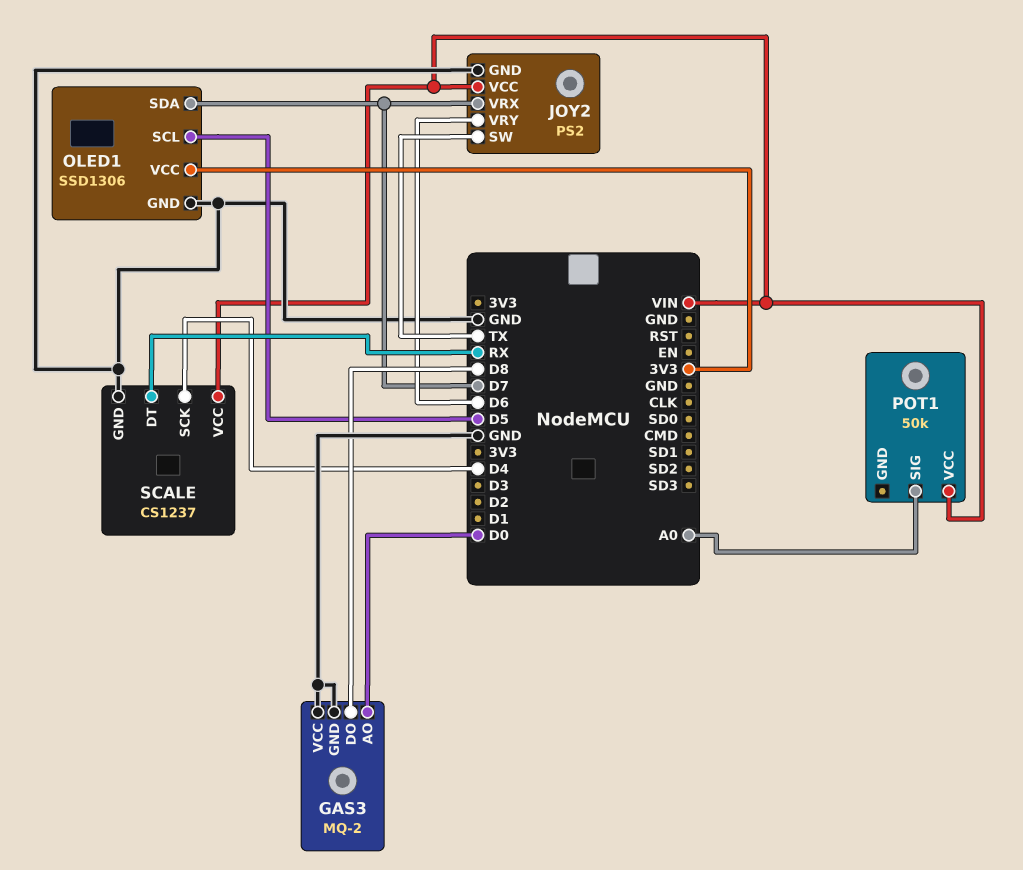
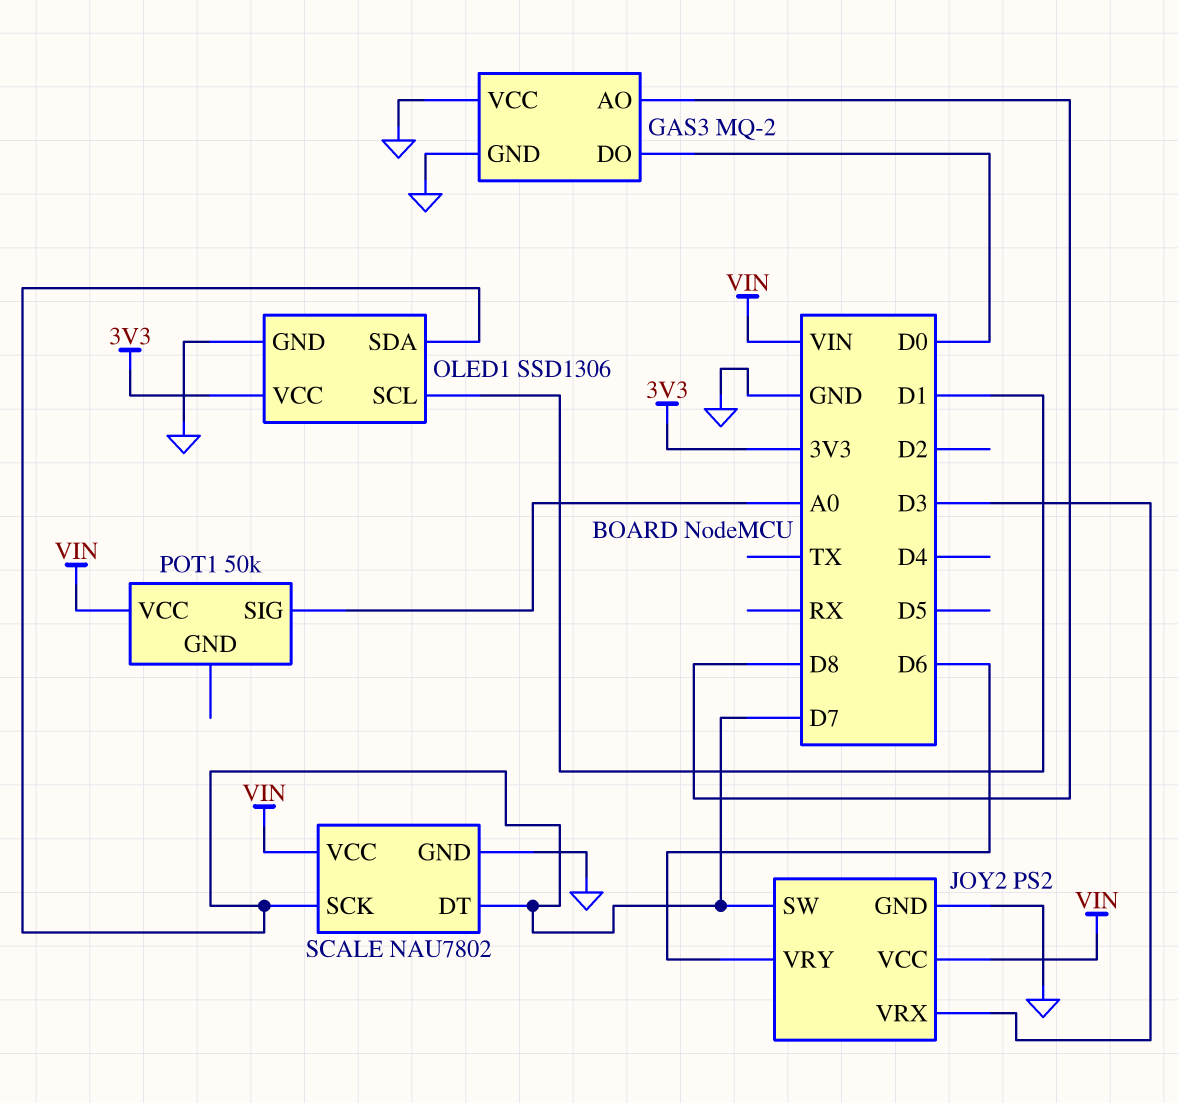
GAS3 pin AO: D0 -> D8
GAS3 pin DO: D8 -> D0
JOY2 pin SW: TX -> D7
JOY2 pin VRX: D7 -> D3
OLED1 pin SCL: D5 -> D1
SCALE: CS1237 -> NAU7802
SCALE pin DT: RX -> D7
SCALE pin SCK: D4 -> D7

